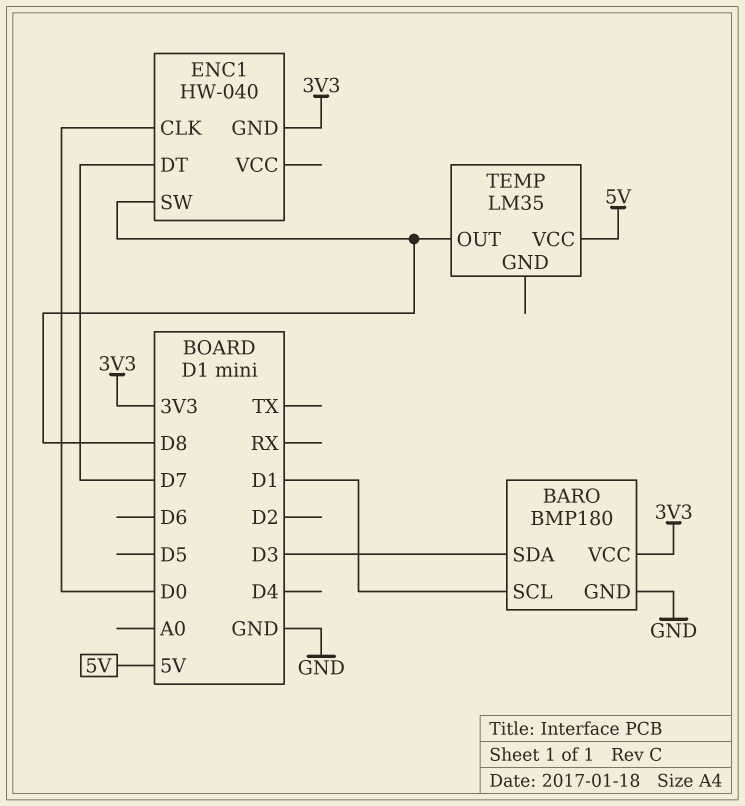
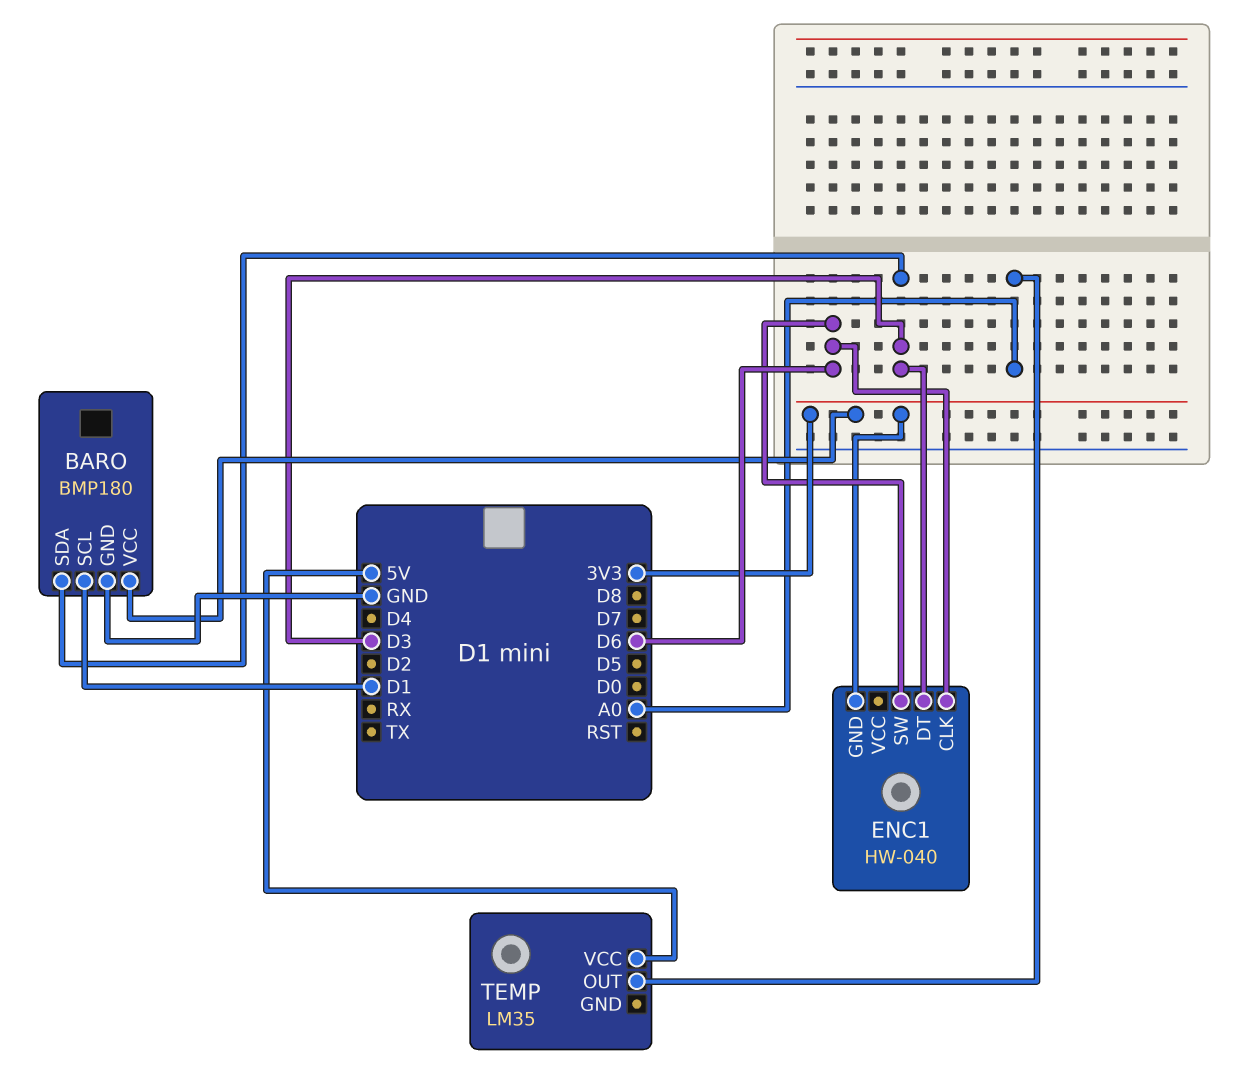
ENC1 pin CLK: D0 -> D6
ENC1 pin DT: D7 -> D3
ENC1 pin SW: D8 -> D6
TEMP pin OUT: D8 -> A0

